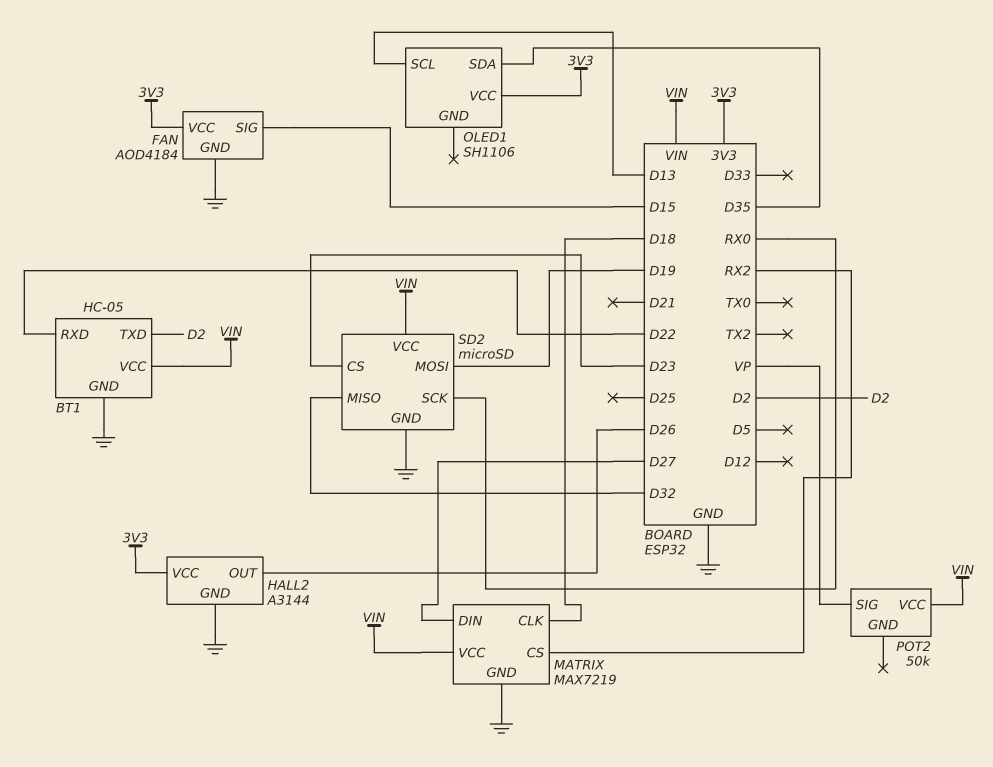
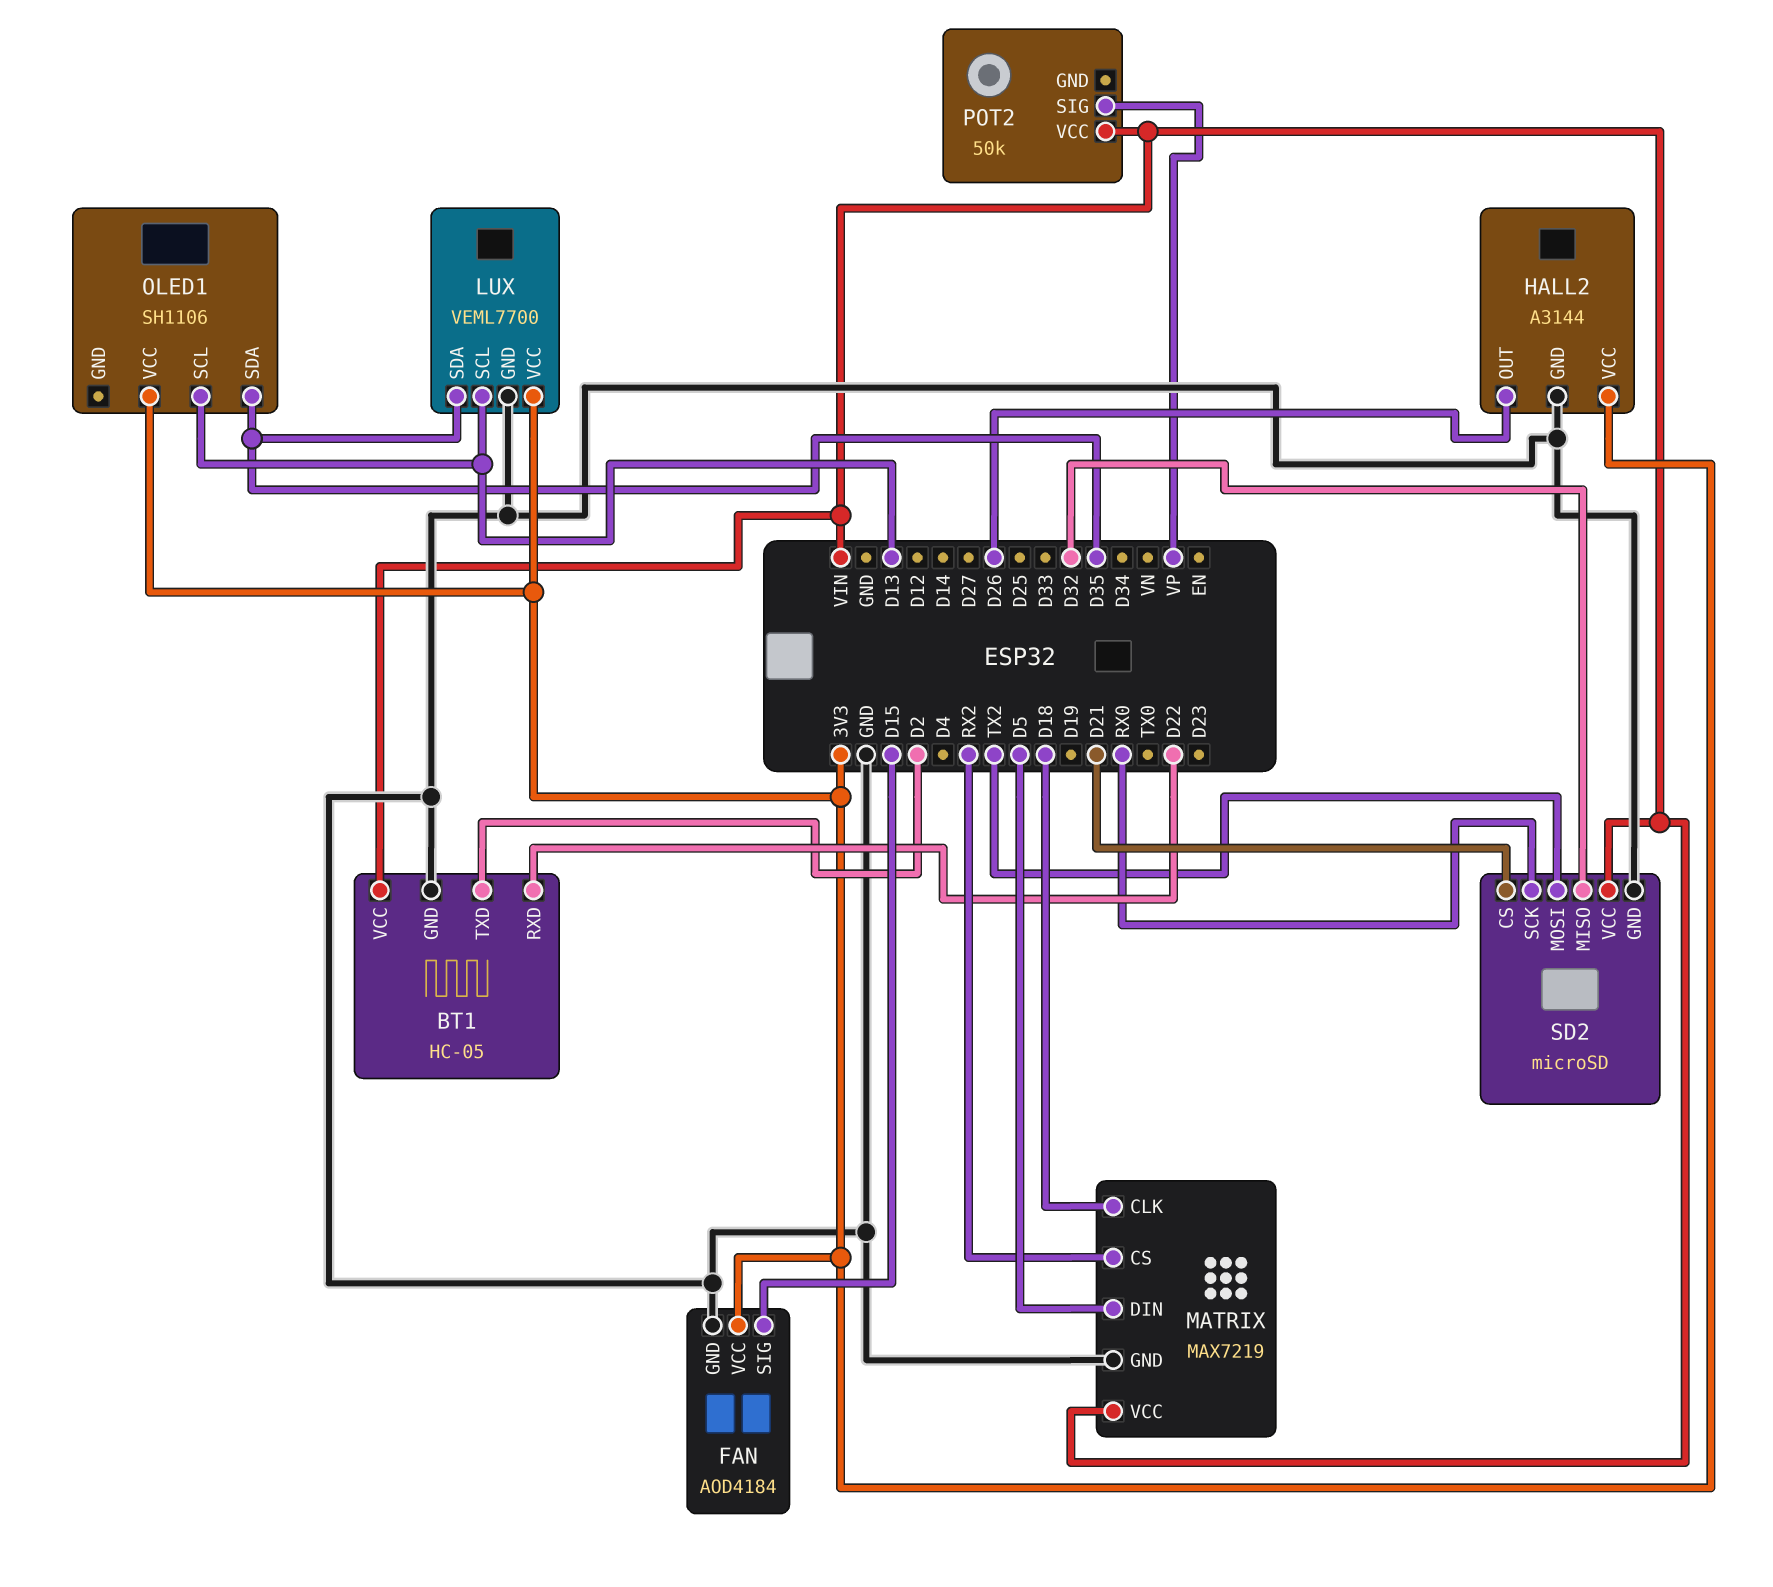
LUX: none -> VEML7700
LUX pin GND: none -> GND
LUX pin SCL: none -> D13
LUX pin SDA: none -> D35
LUX pin VCC: none -> 3V3
MATRIX pin DIN: D27 -> D5
SD2 pin CS: D23 -> D21
SD2 pin MOSI: D19 -> TX2

